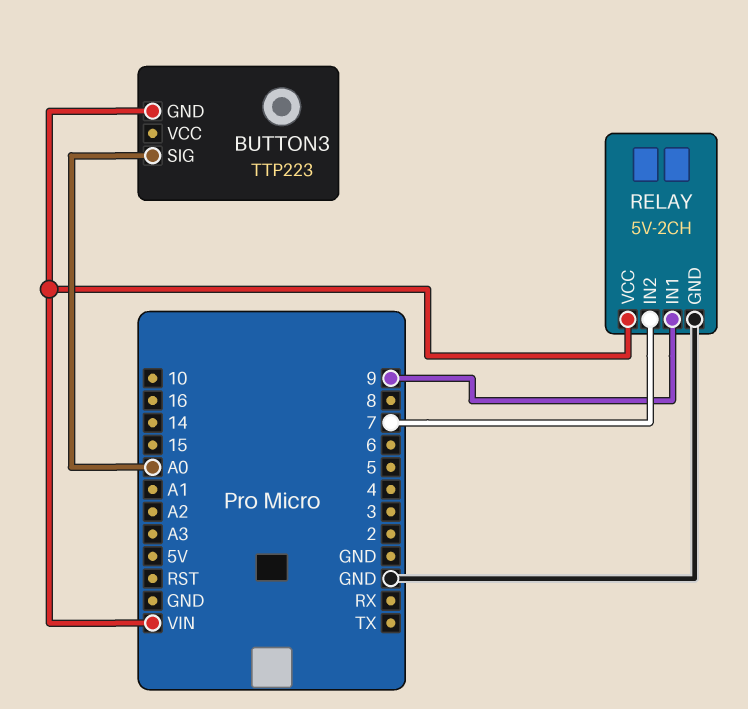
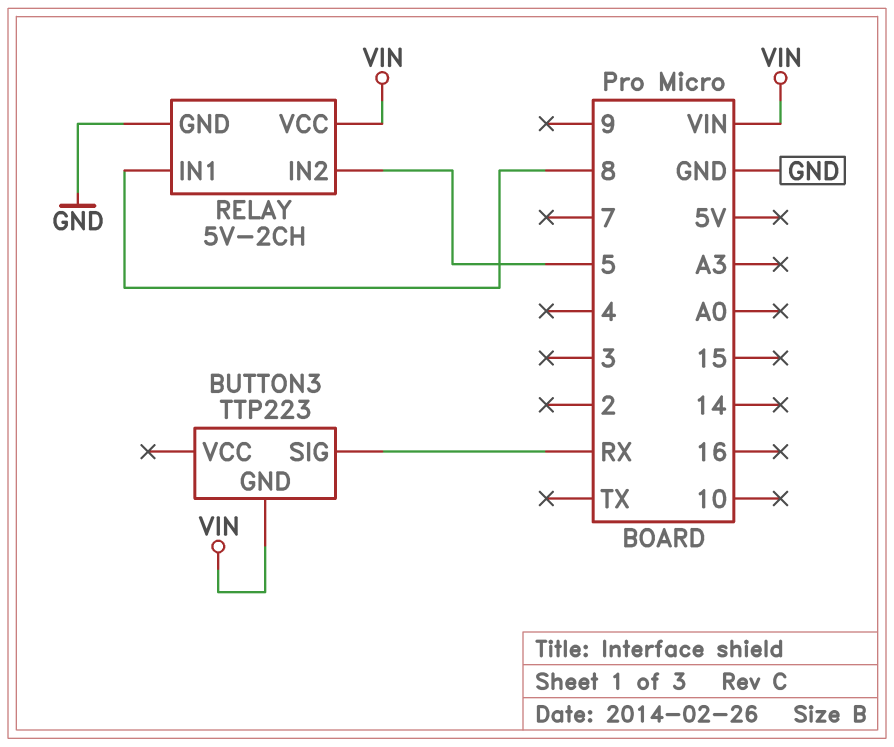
BUTTON3 pin SIG: A0 -> RX
RELAY pin IN1: 9 -> 8
RELAY pin IN2: 7 -> 5

